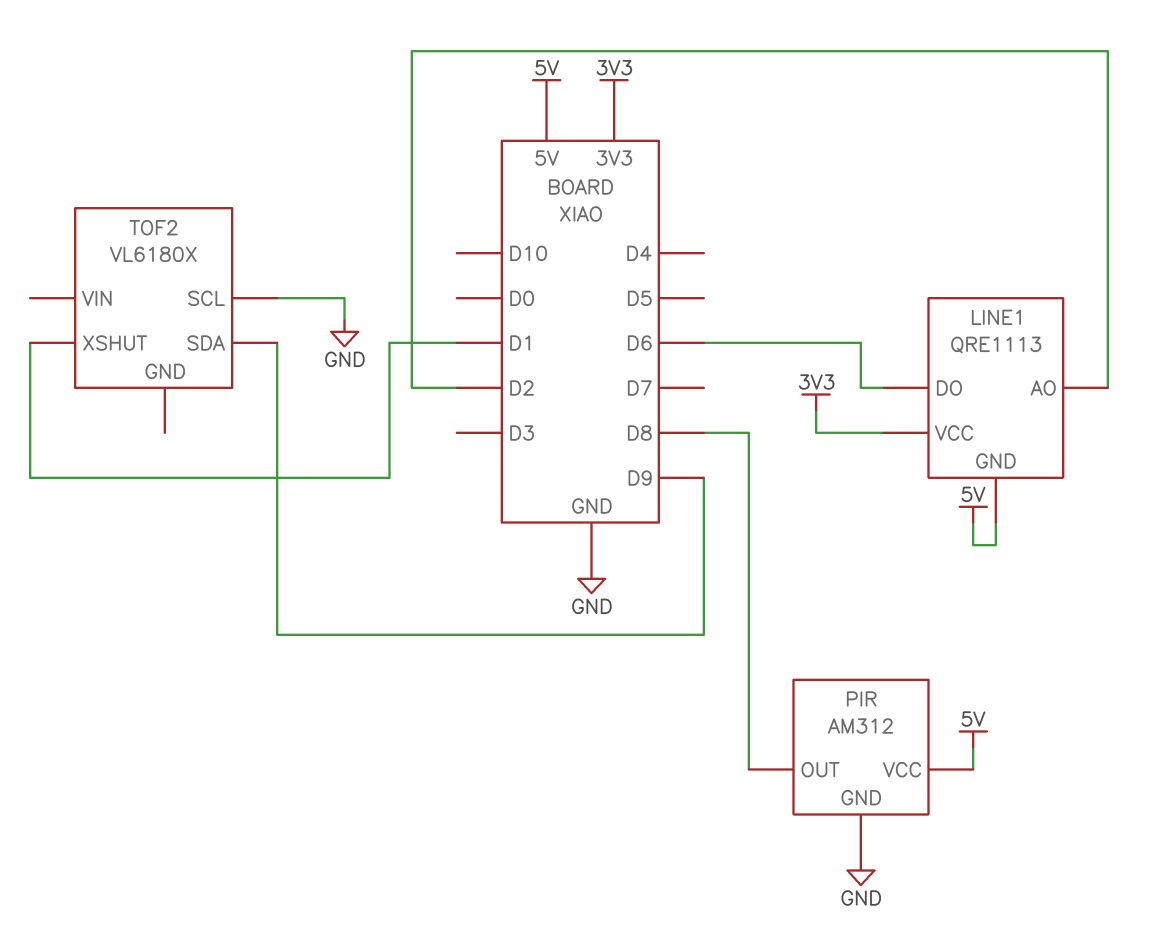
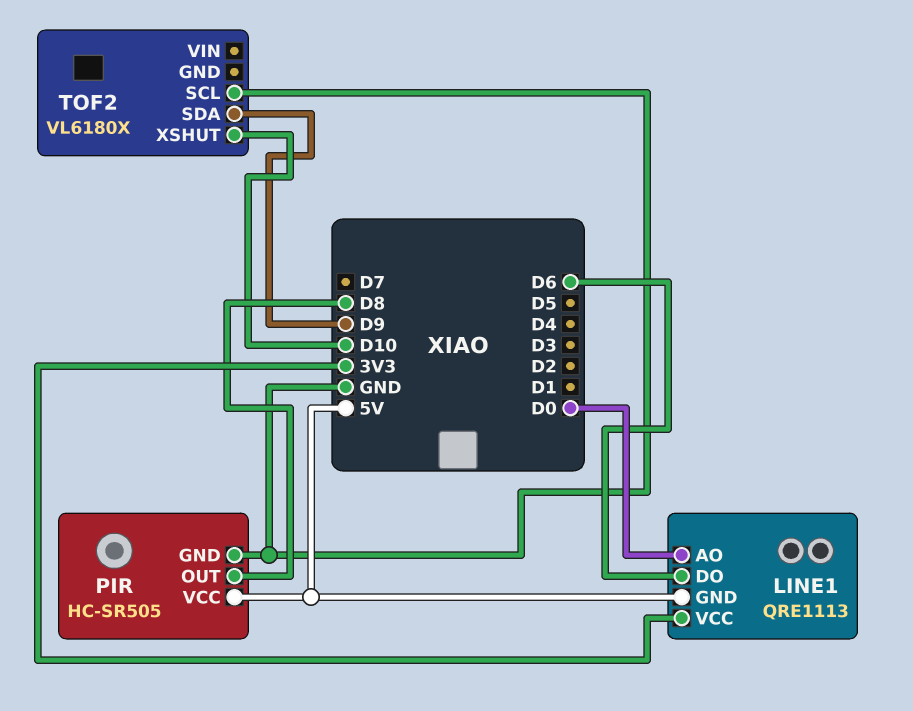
LINE1 pin AO: D2 -> D0
PIR: AM312 -> HC-SR505
TOF2 pin XSHUT: D1 -> D10

